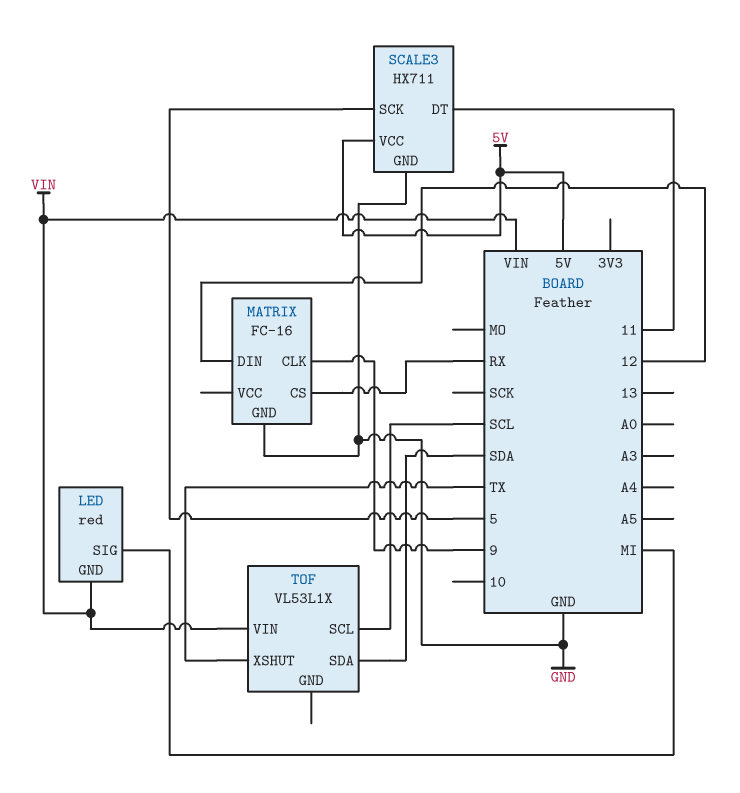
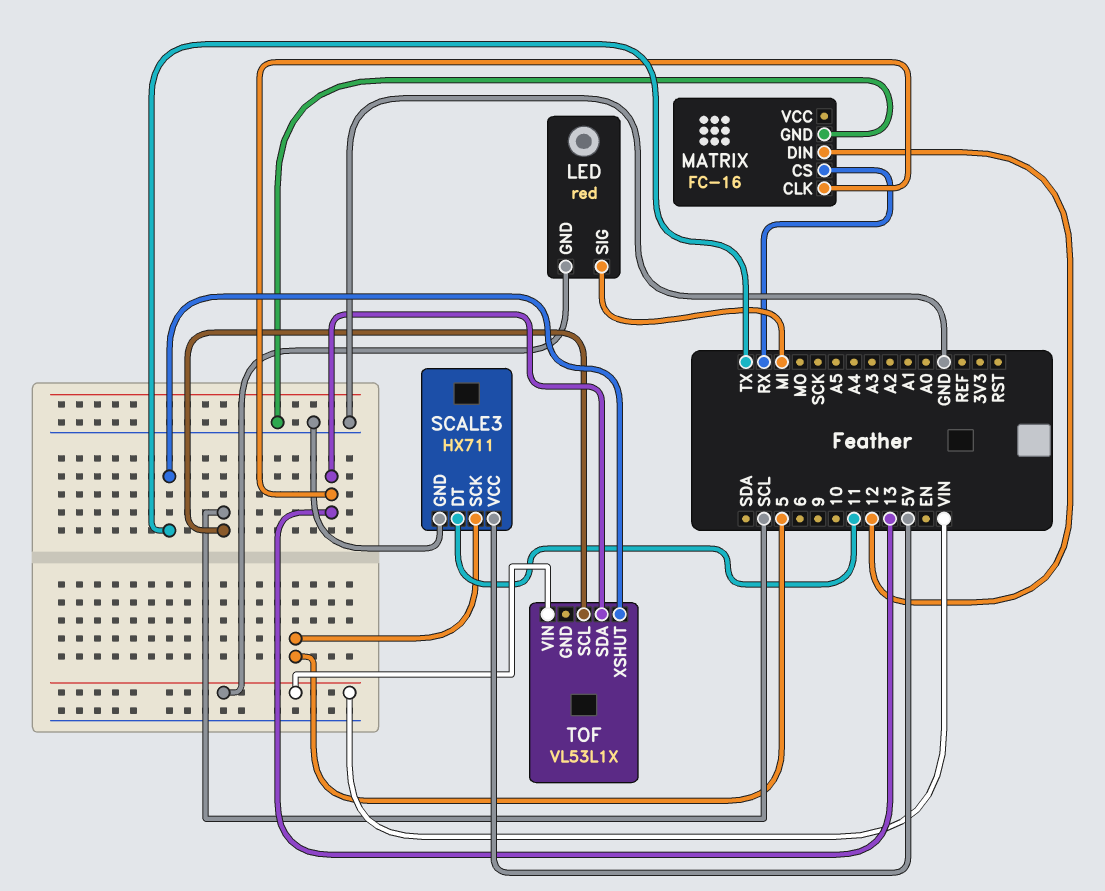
MATRIX pin CLK: 9 -> 13
TOF pin SDA: SDA -> 13

